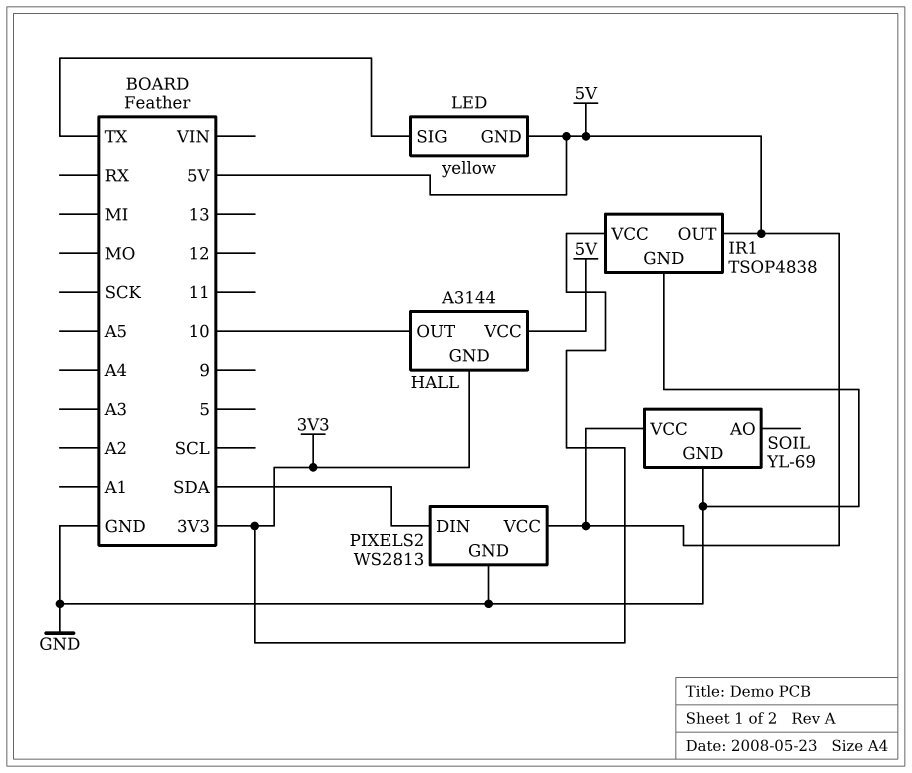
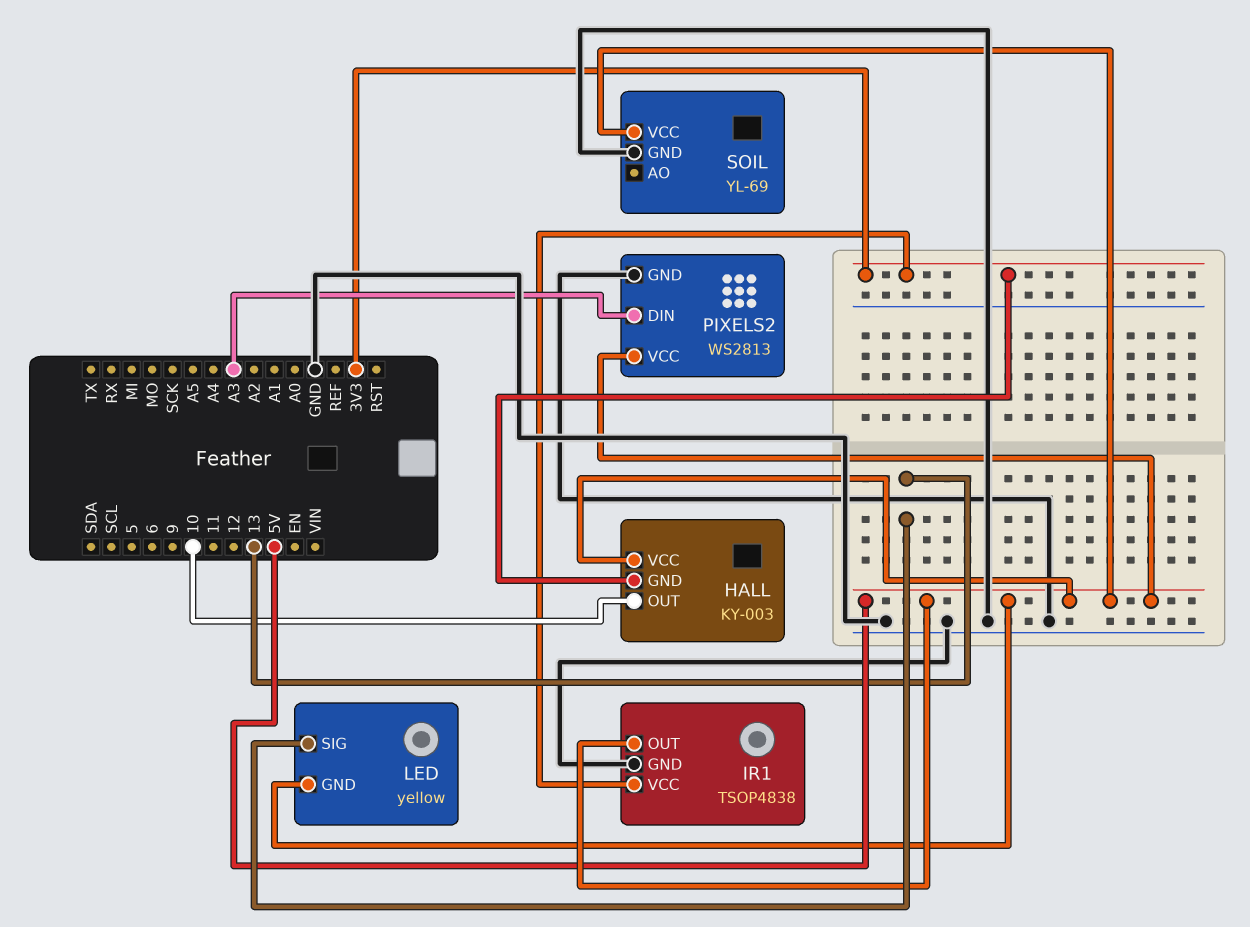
HALL: A3144 -> KY-003
LED pin SIG: TX -> 13
PIXELS2 pin DIN: SDA -> A3

